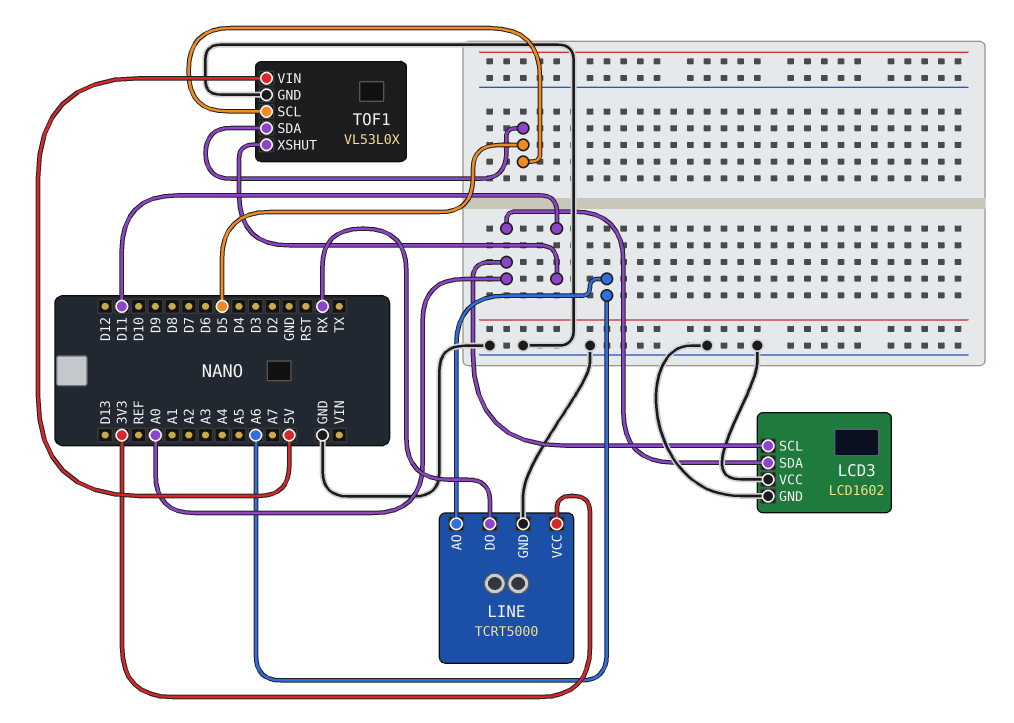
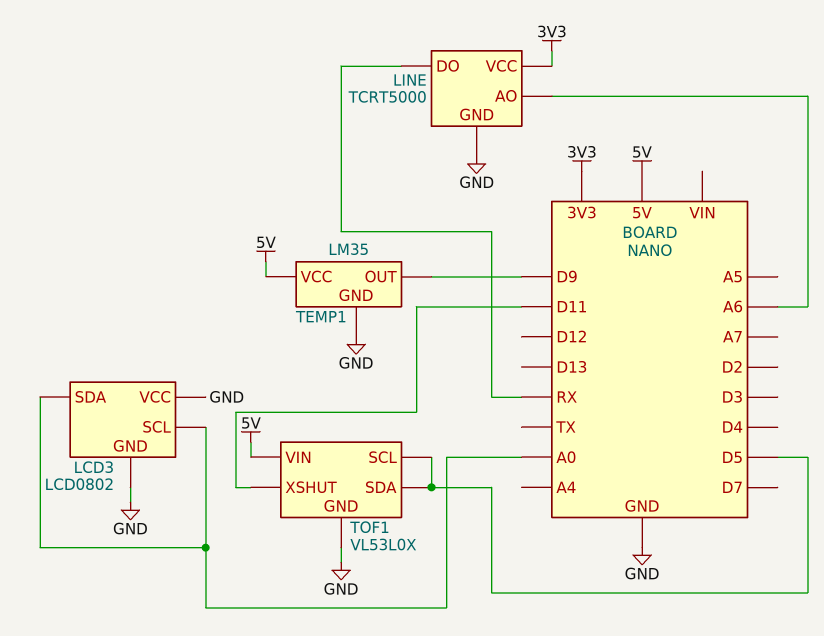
LCD3: LCD1602 -> LCD0802
TEMP1: none -> LM35
TEMP1 pin GND: none -> GND
TEMP1 pin OUT: none -> D9
TEMP1 pin VCC: none -> 5V

